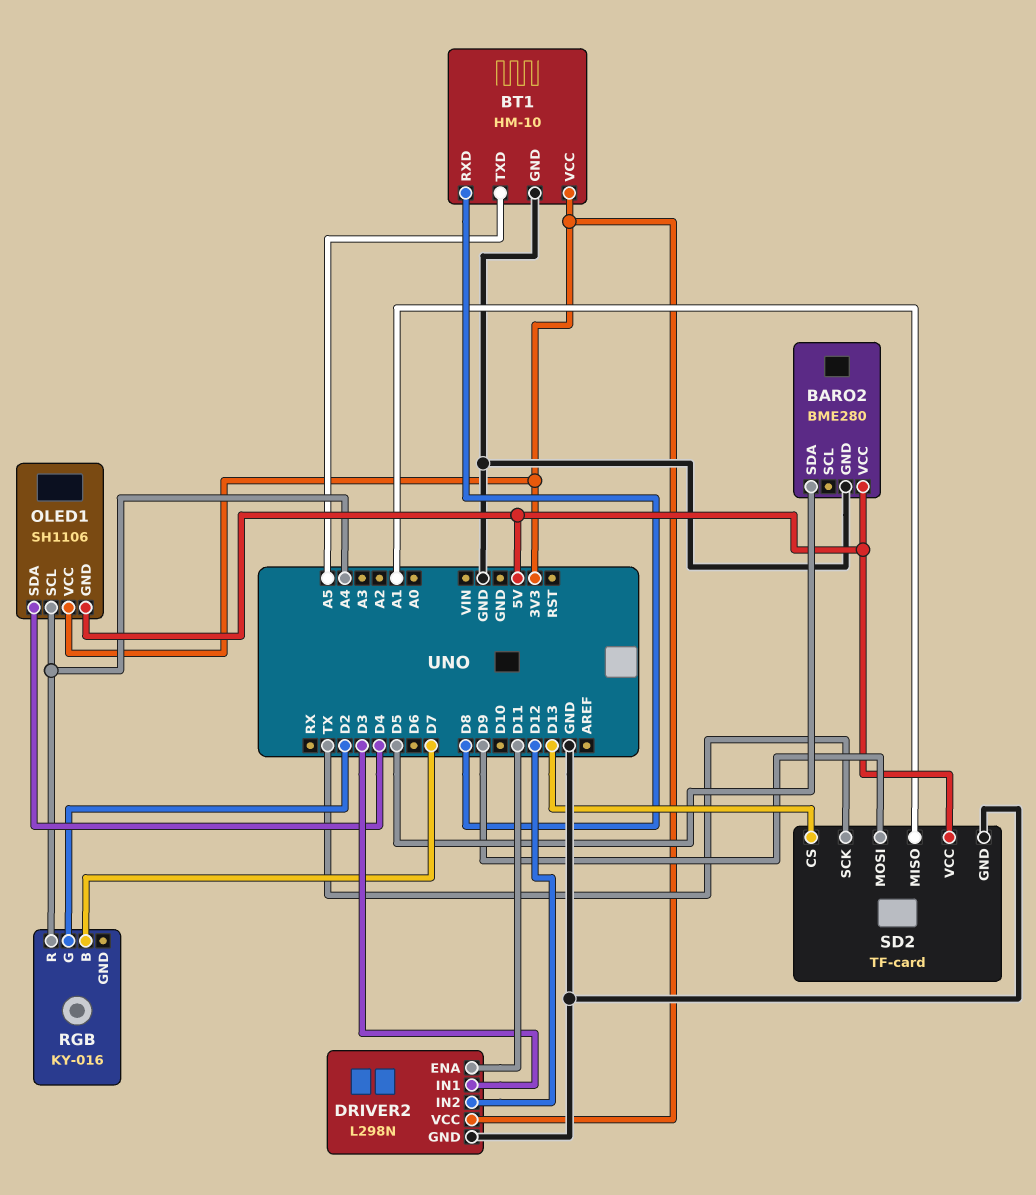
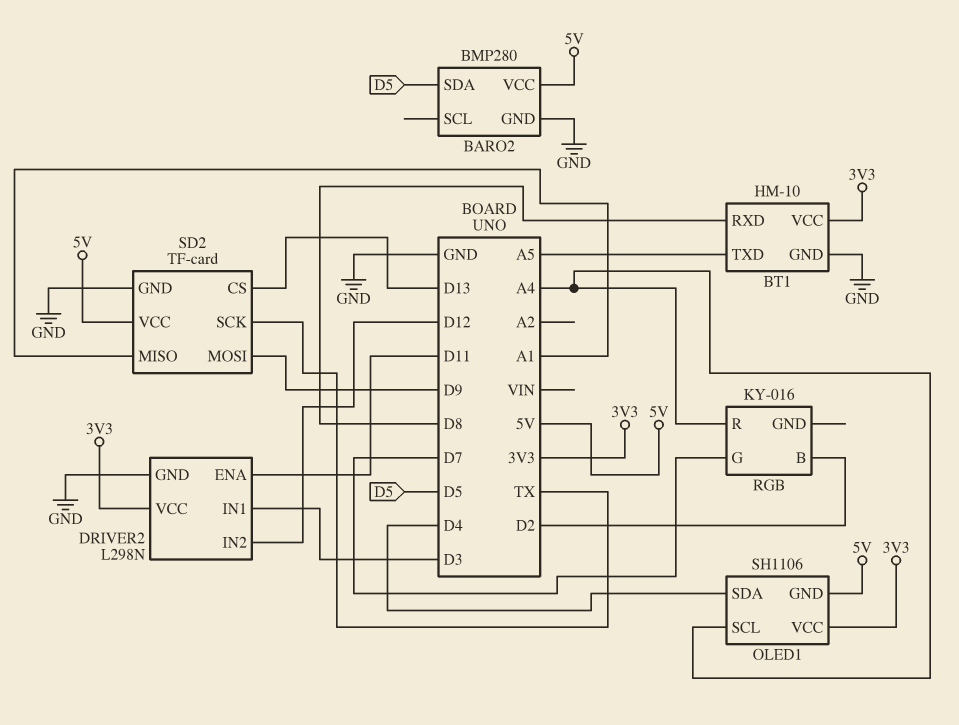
BARO2: BME280 -> BMP280
RGB pin B: D7 -> D2
RGB pin G: D2 -> D7

